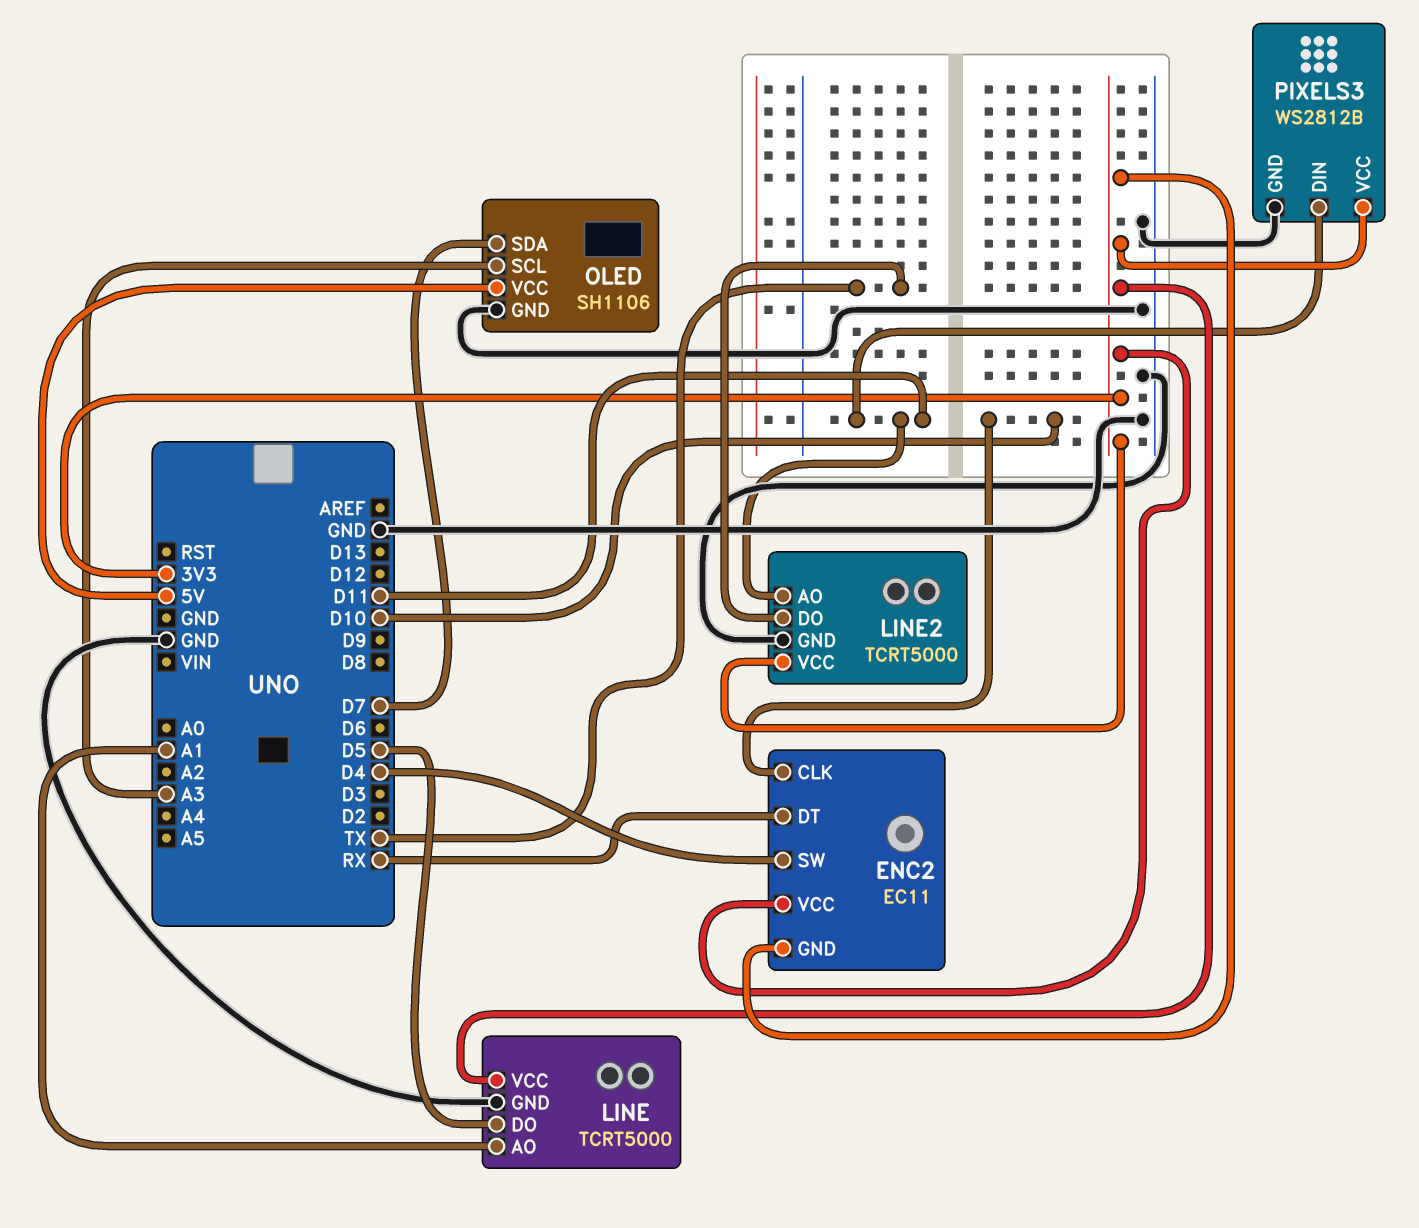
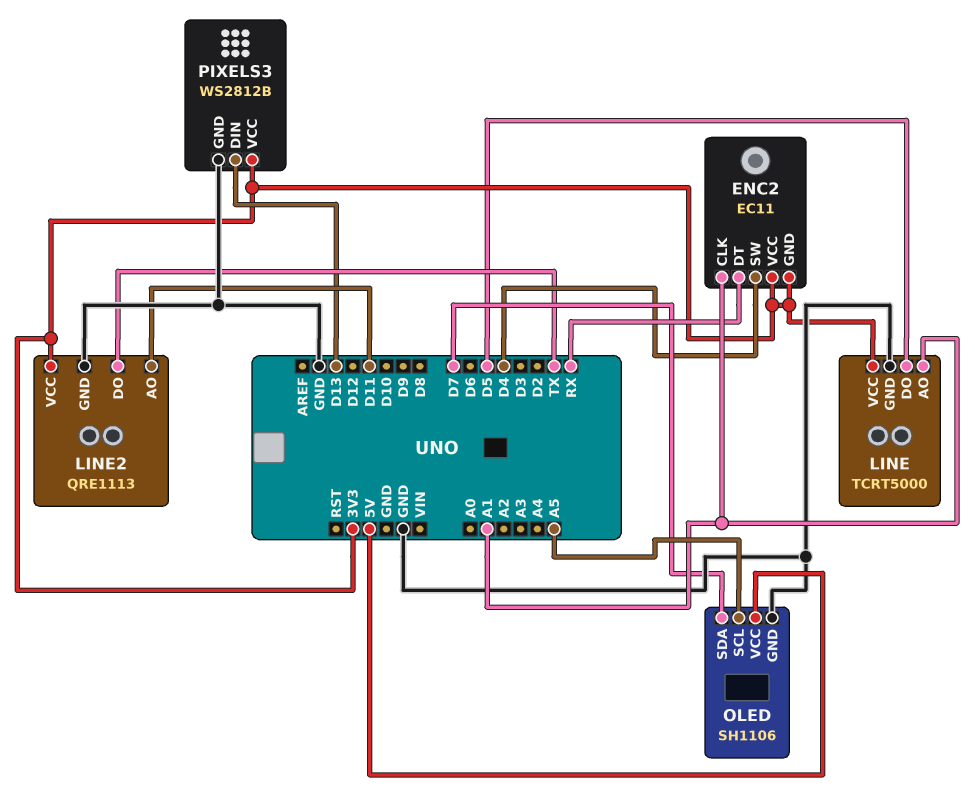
ENC2 pin CLK: D10 -> A1
LINE2: TCRT5000 -> QRE1113
OLED pin SCL: A3 -> A5
PIXELS3 pin DIN: D11 -> D13

